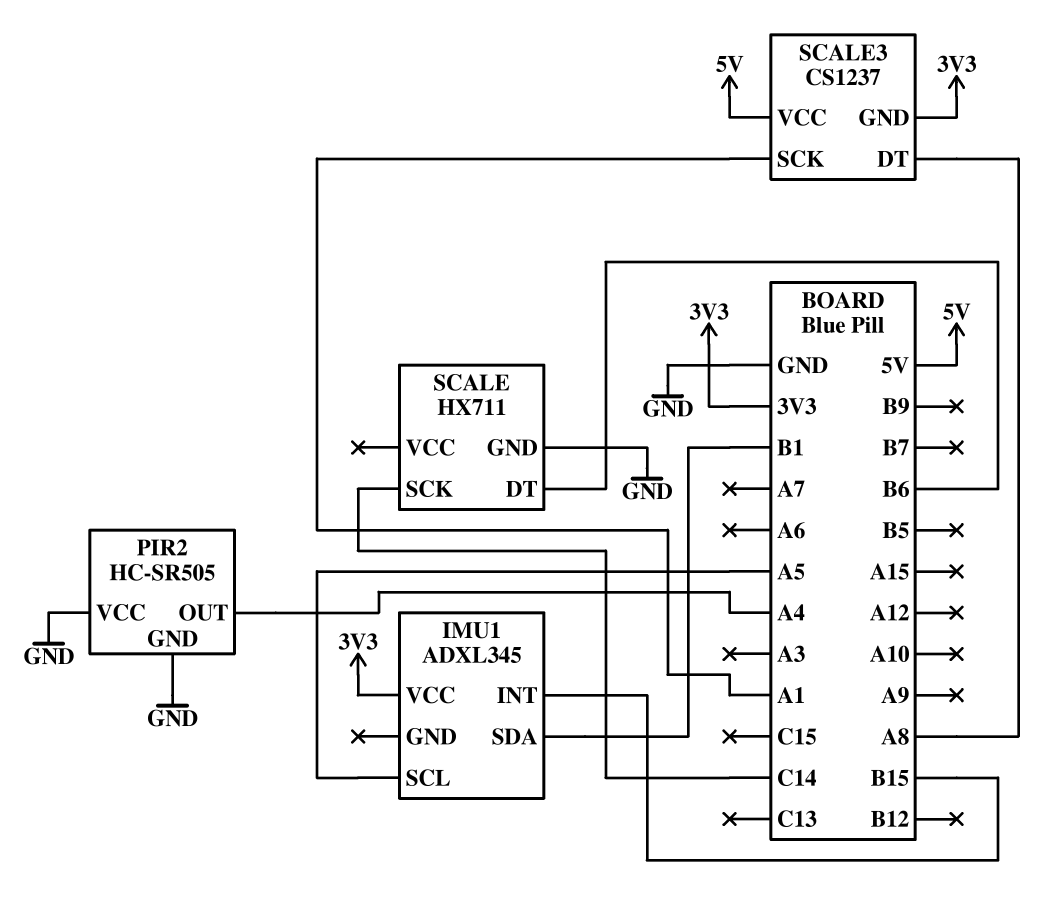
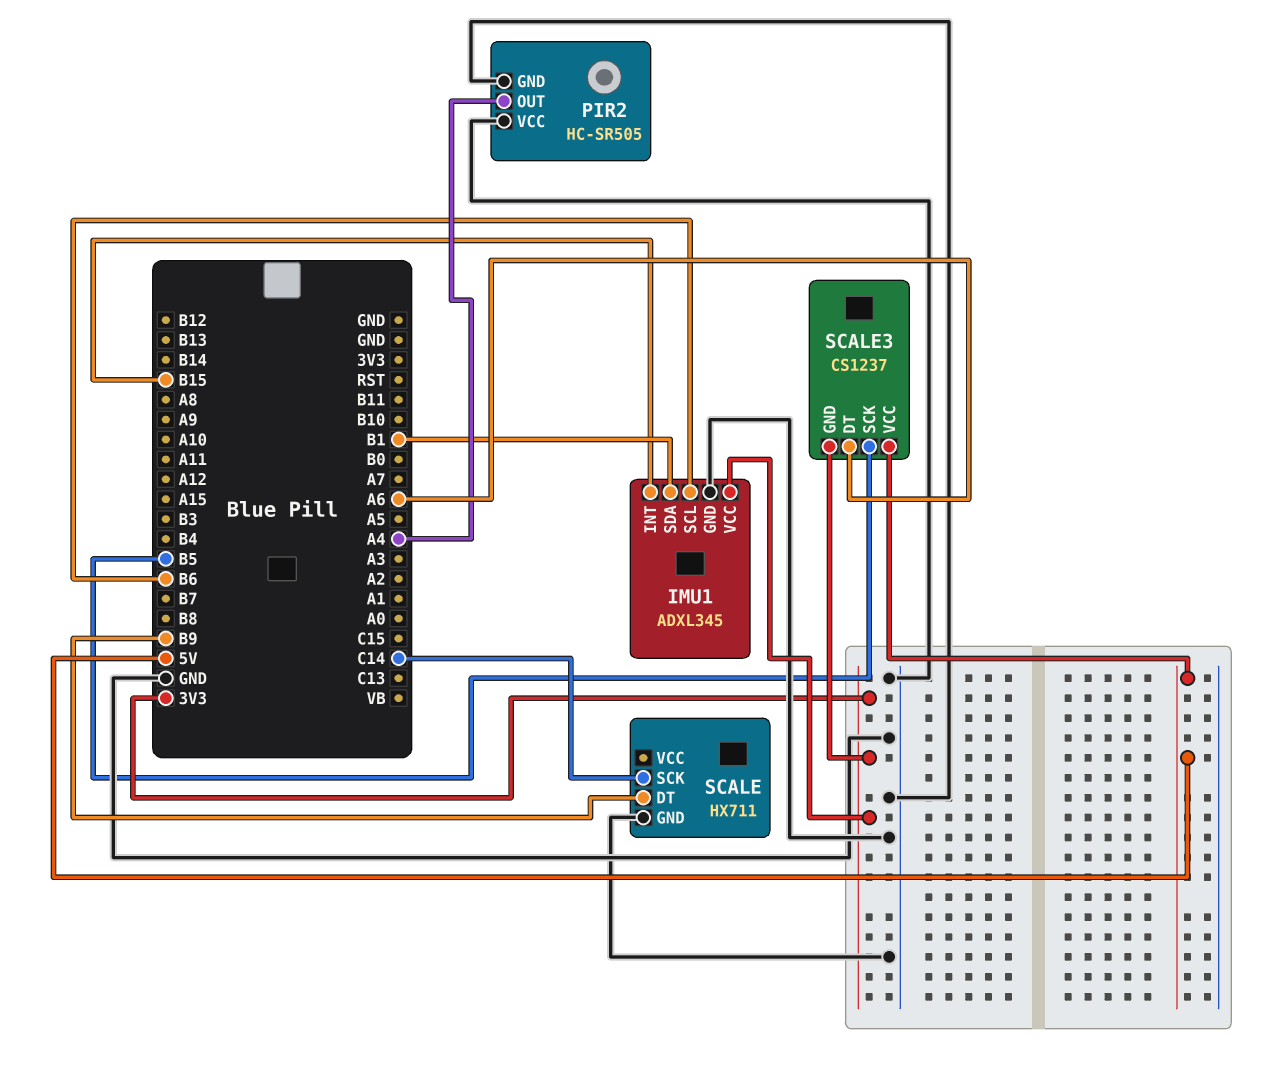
IMU1 pin GND: none -> GND
IMU1 pin SCL: A5 -> B6
SCALE pin DT: B6 -> B9
SCALE3 pin DT: A8 -> A6
SCALE3 pin SCK: A1 -> B5

